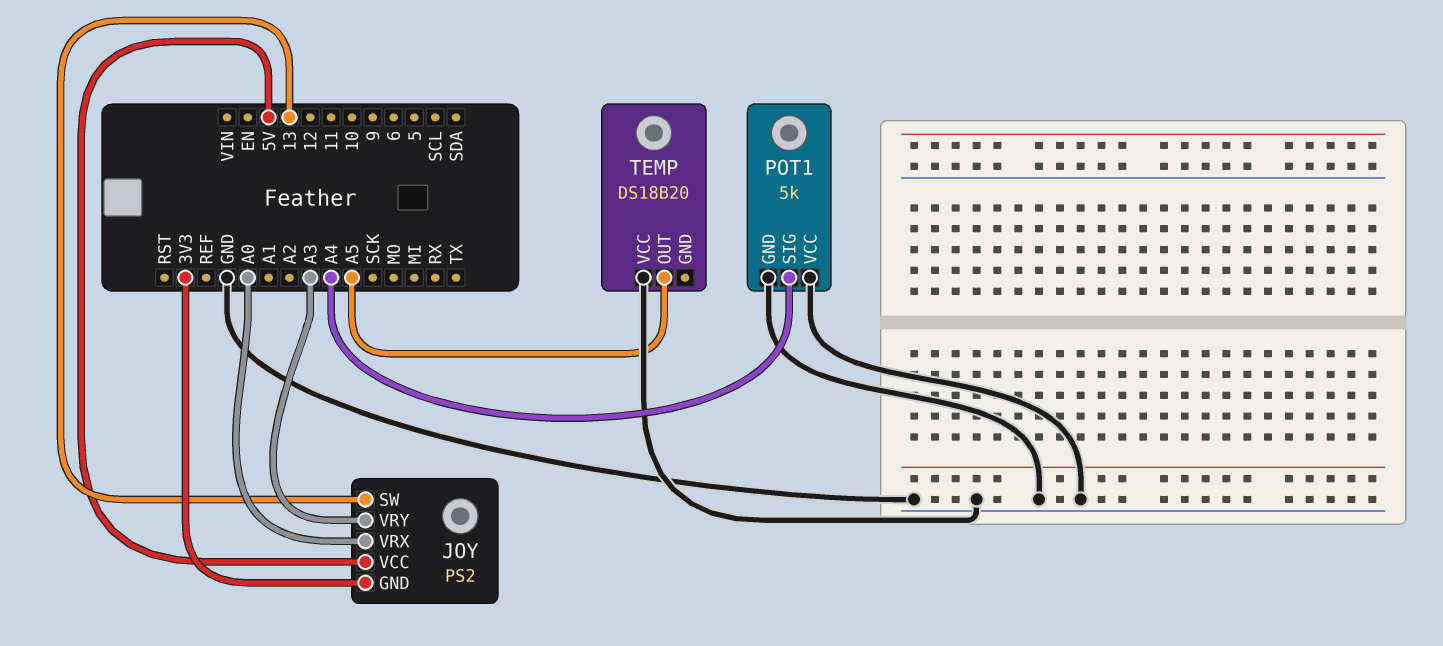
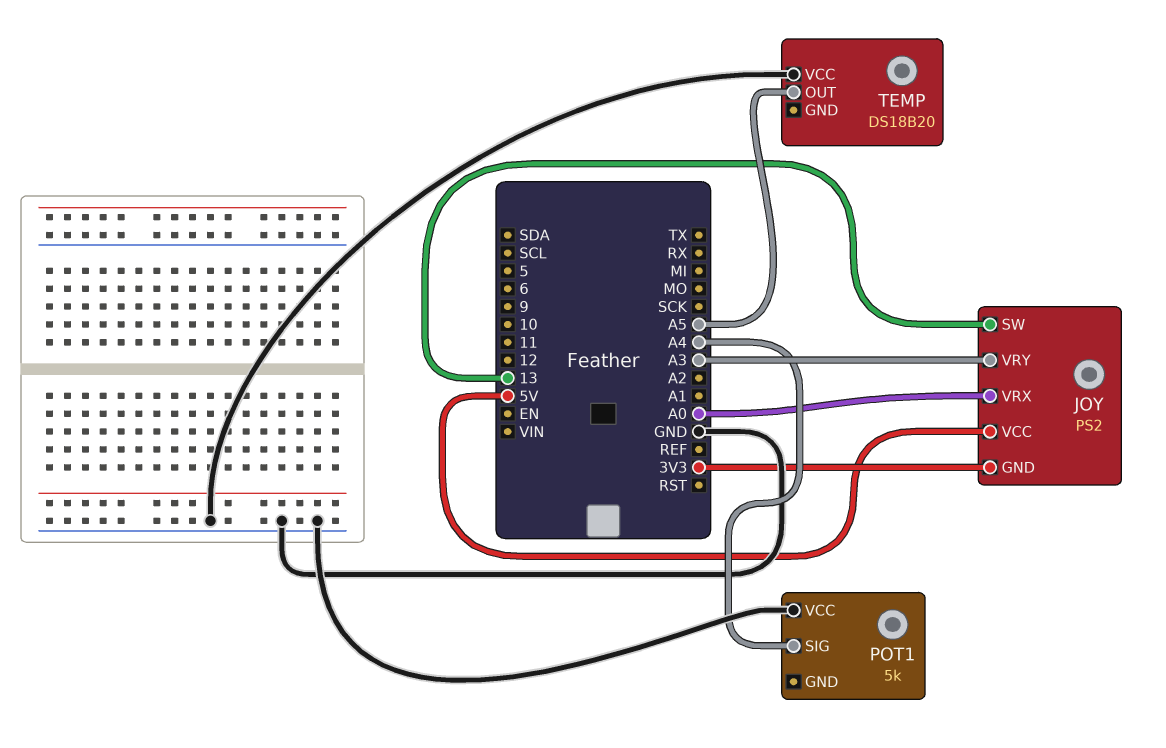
POT1 pin GND: GND -> none

